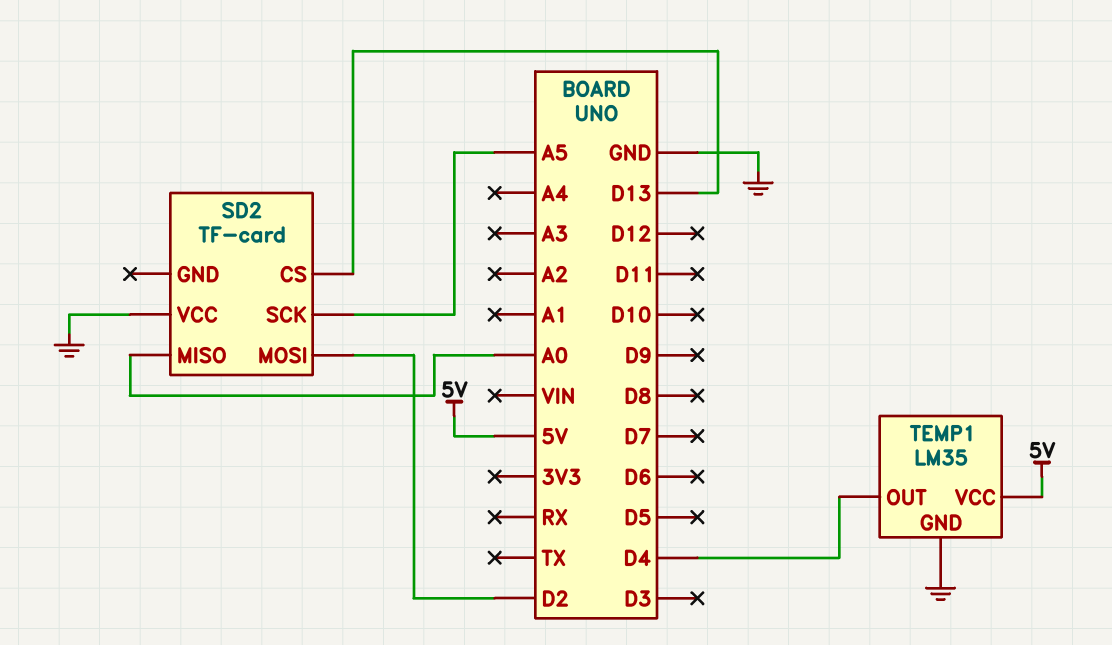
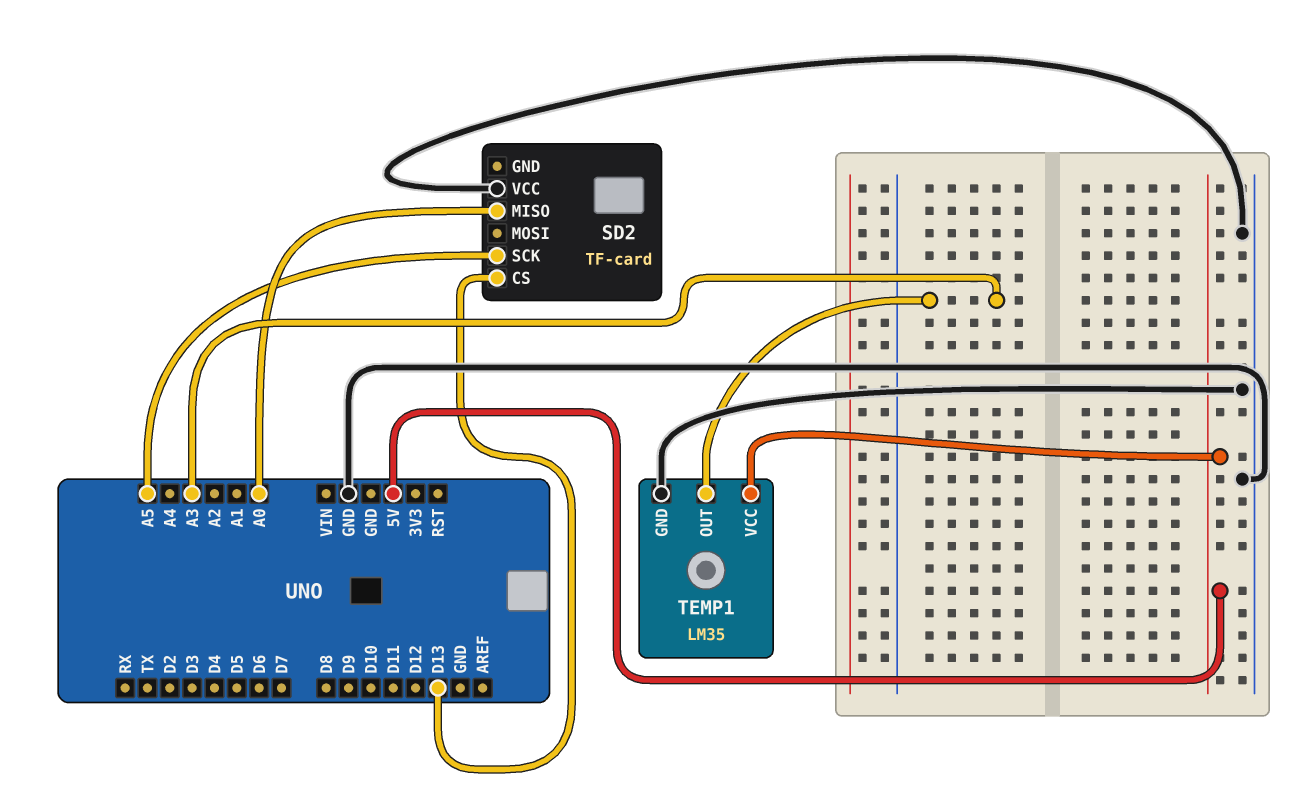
SD2 pin MOSI: D2 -> none
TEMP1 pin OUT: D4 -> A3

